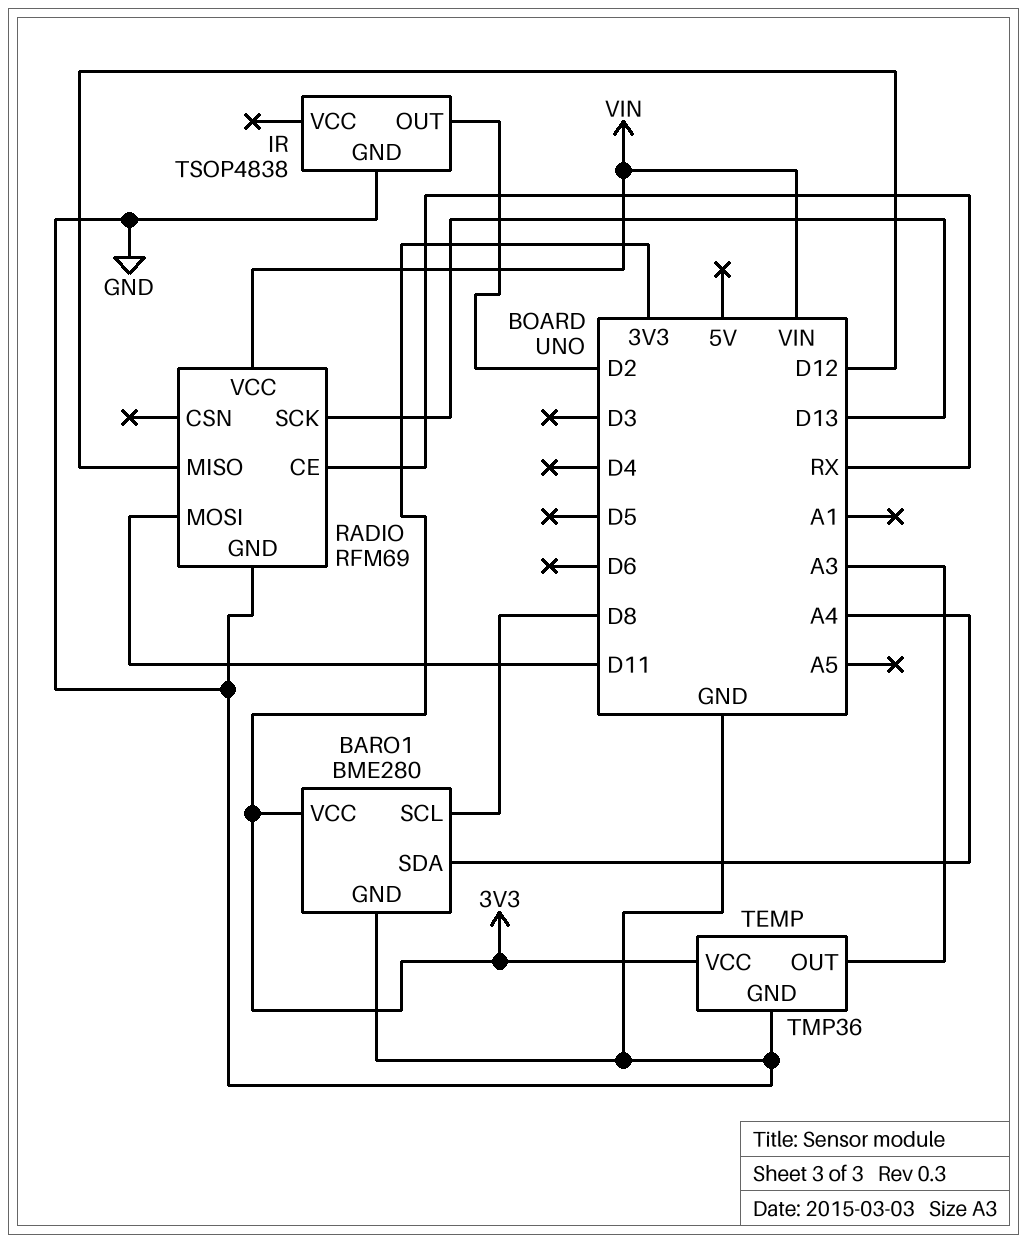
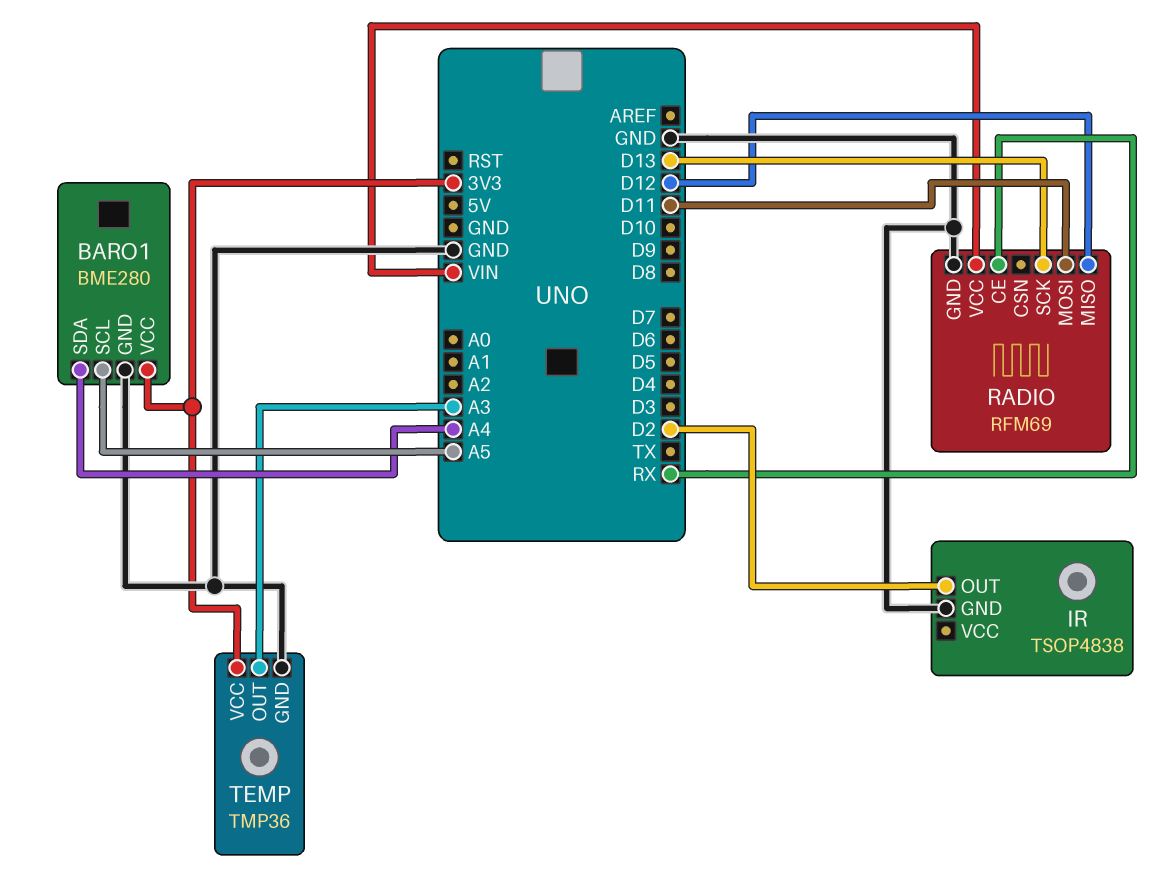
BARO1 pin SCL: D8 -> A5

